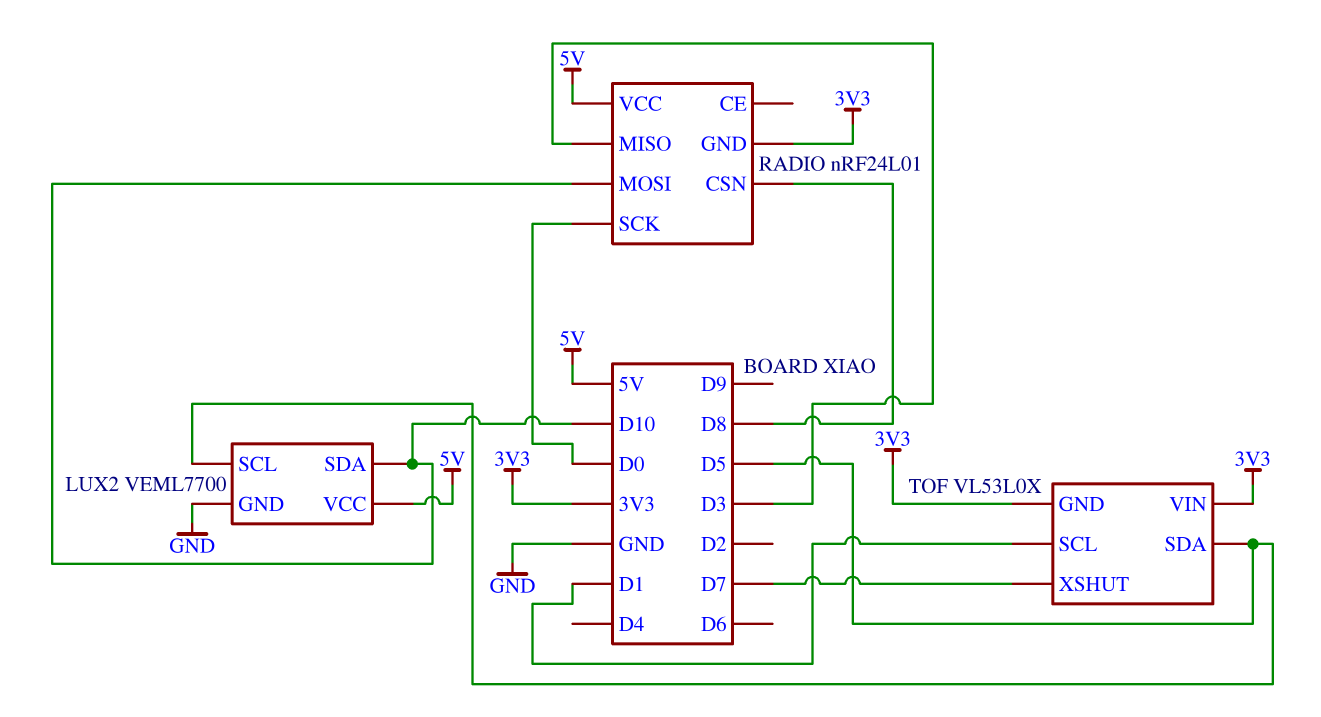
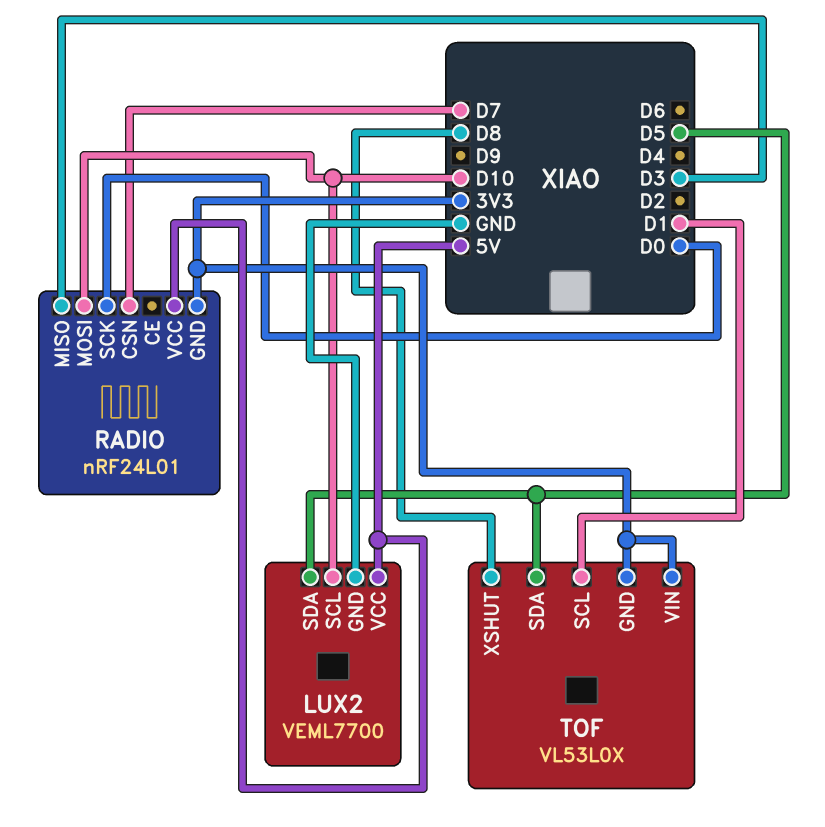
LUX2 pin SCL: D5 -> D10
LUX2 pin SDA: D10 -> D5
RADIO pin CSN: D8 -> D7
TOF pin XSHUT: D7 -> D8

